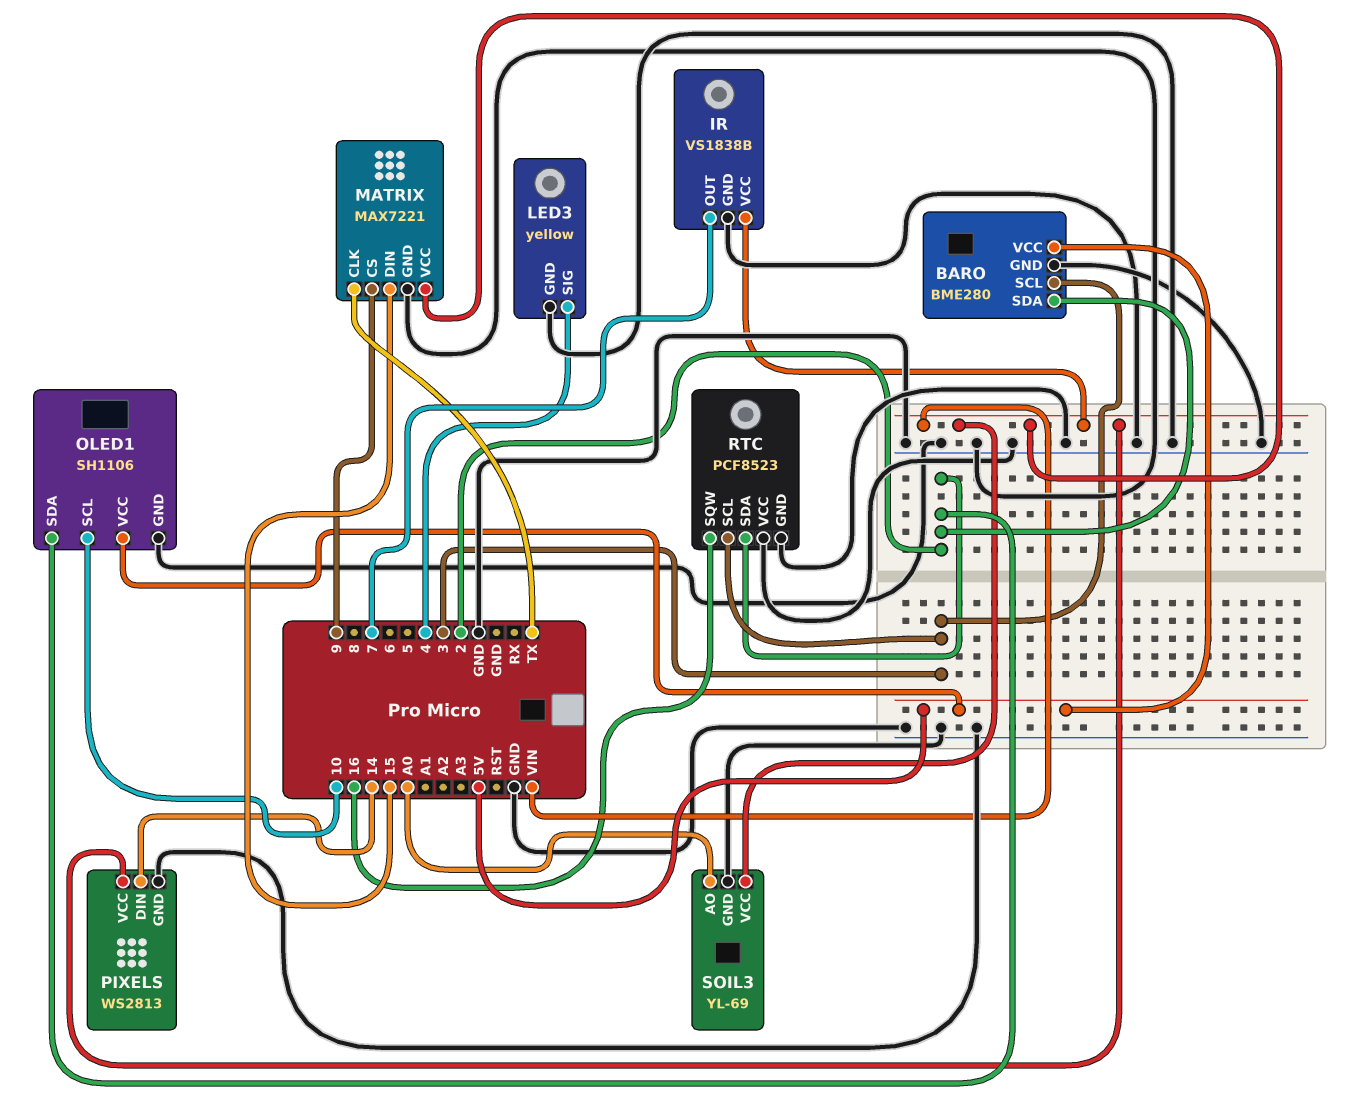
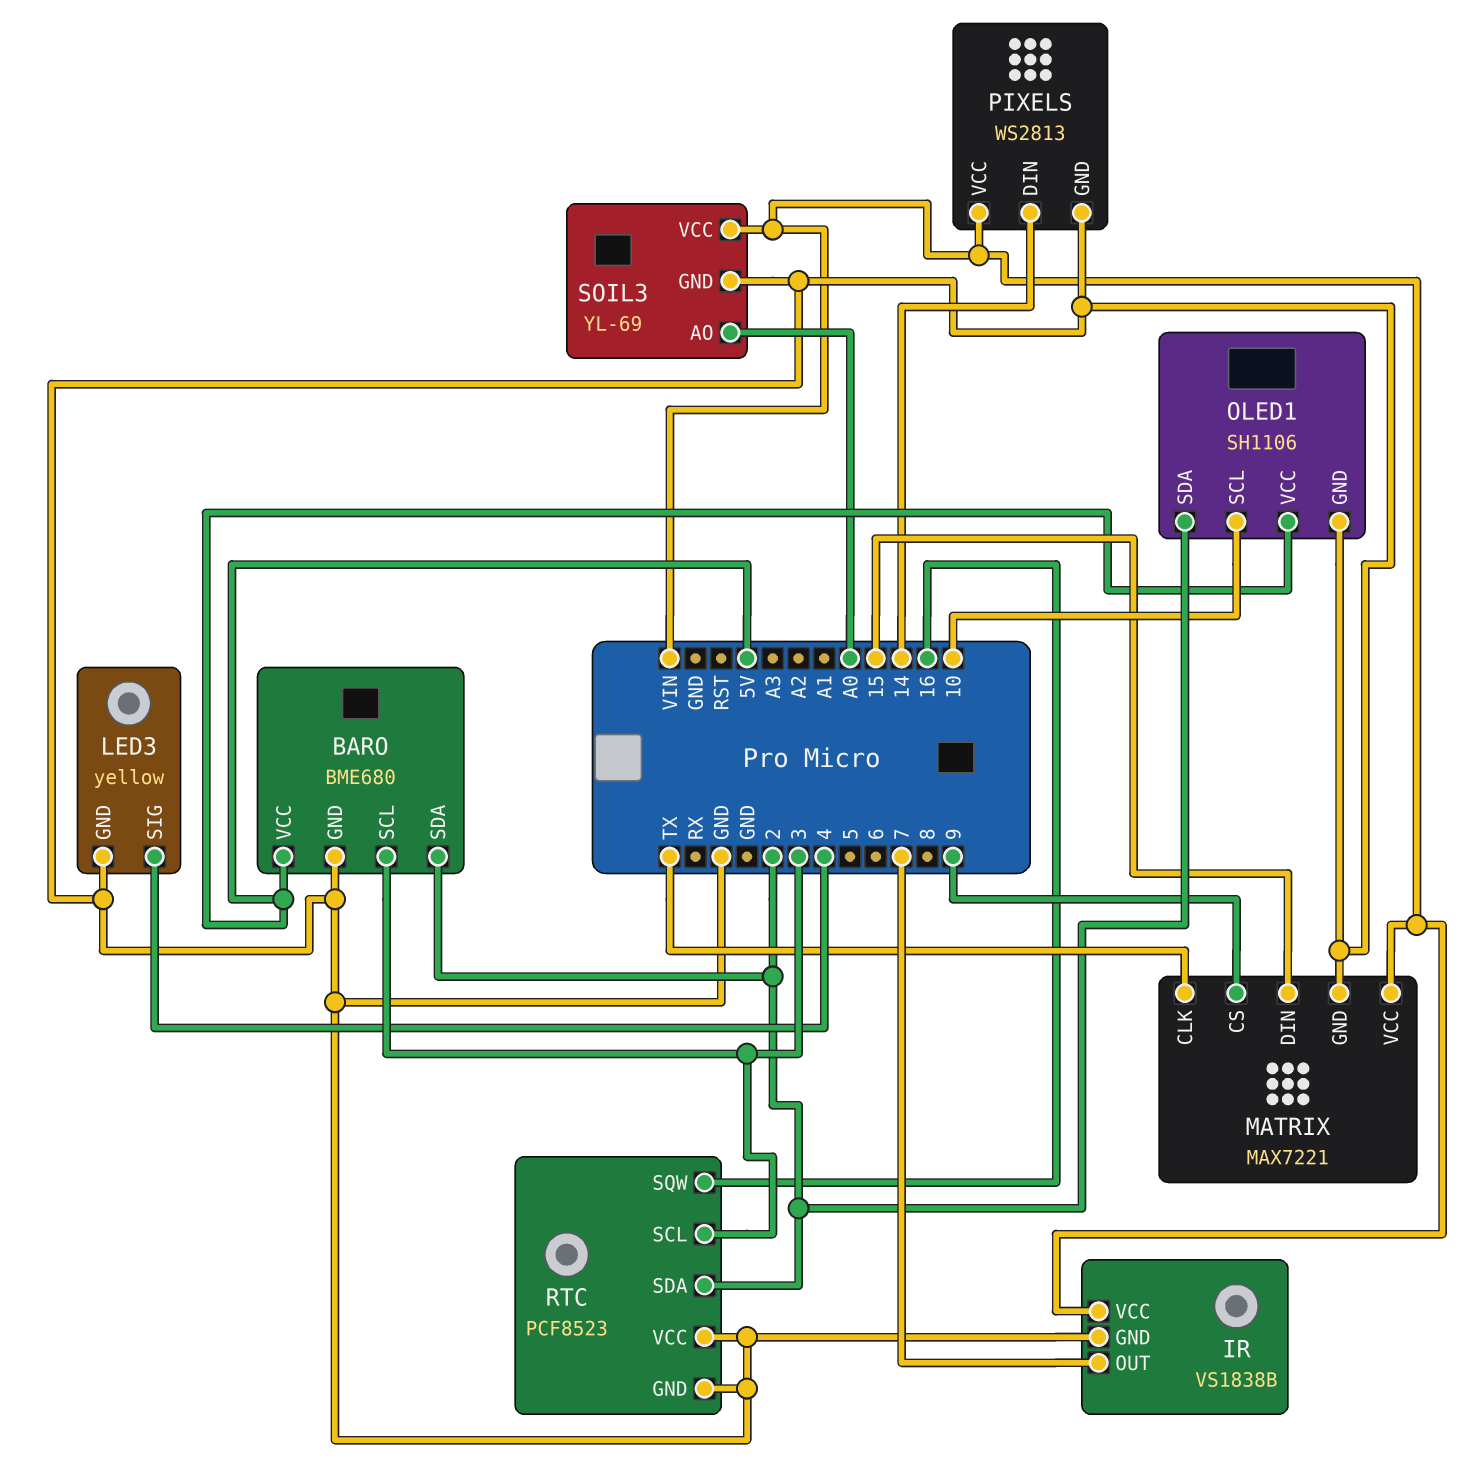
BARO: BME280 -> BME680

